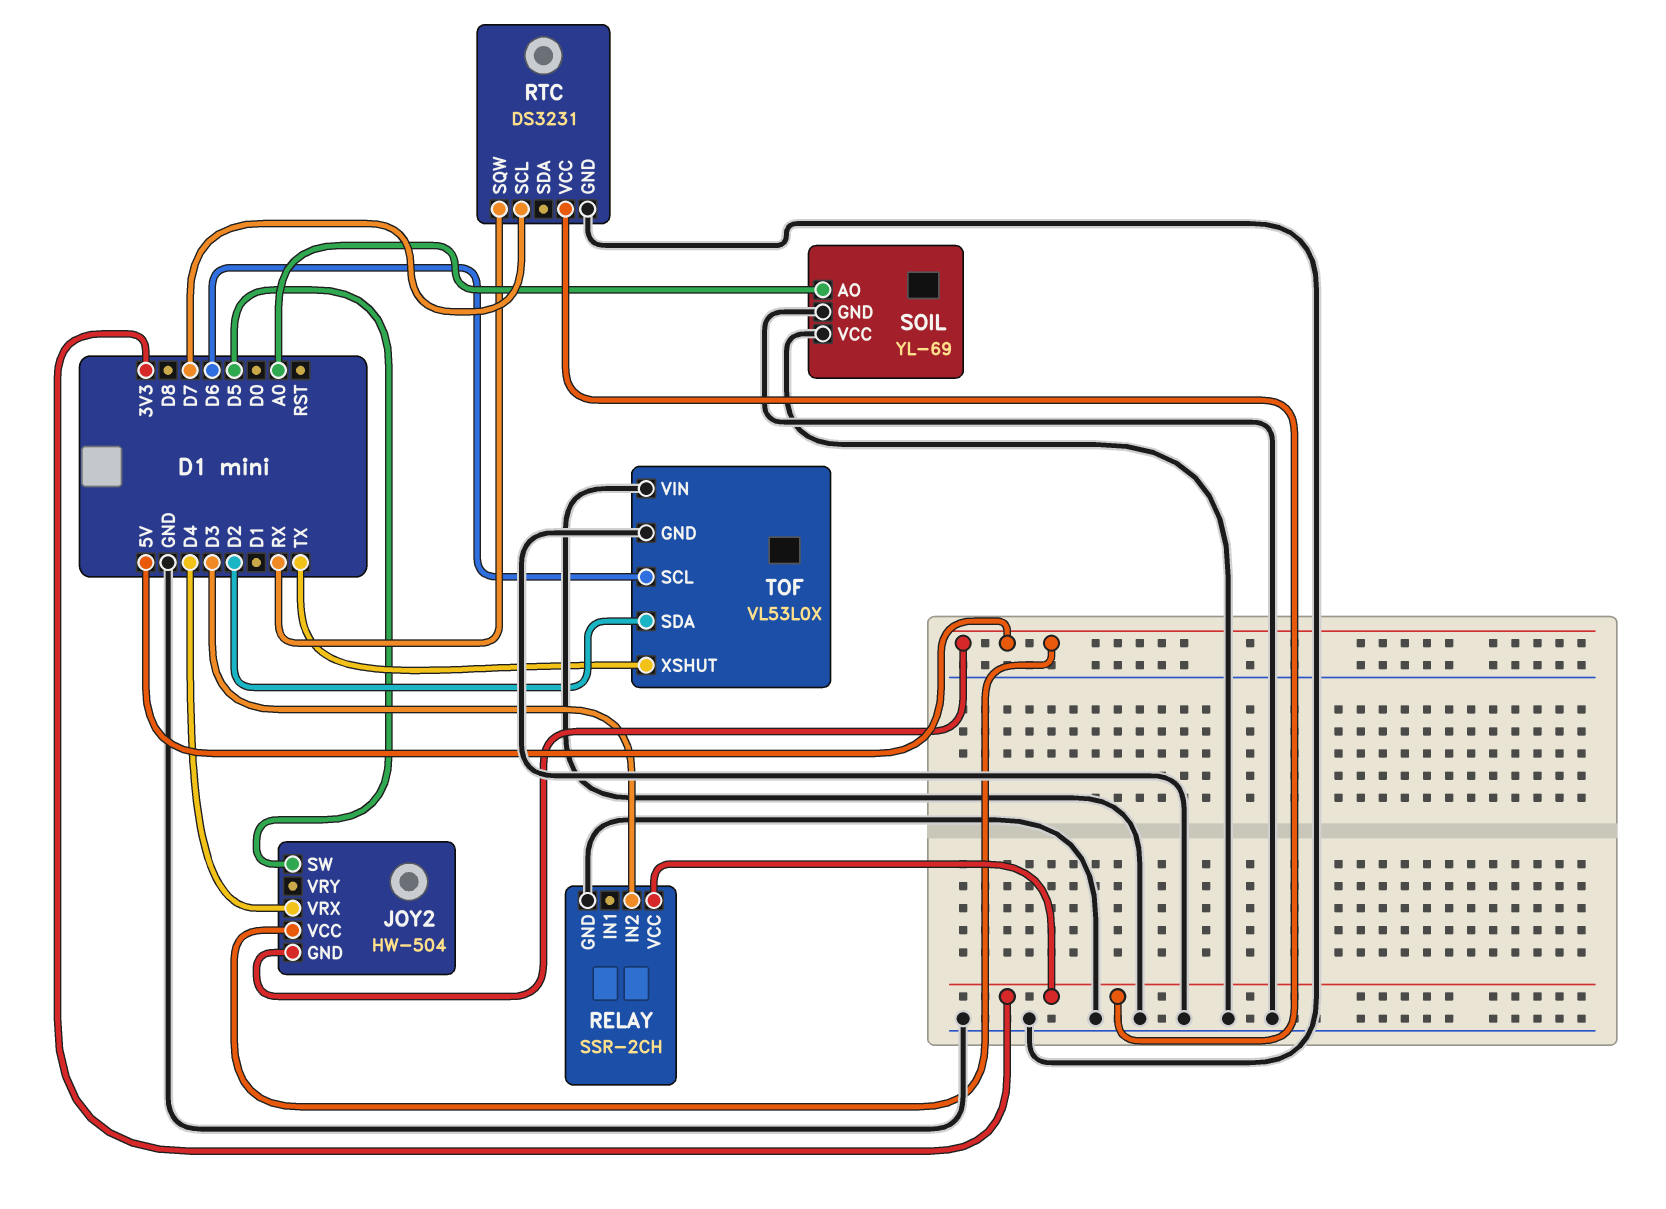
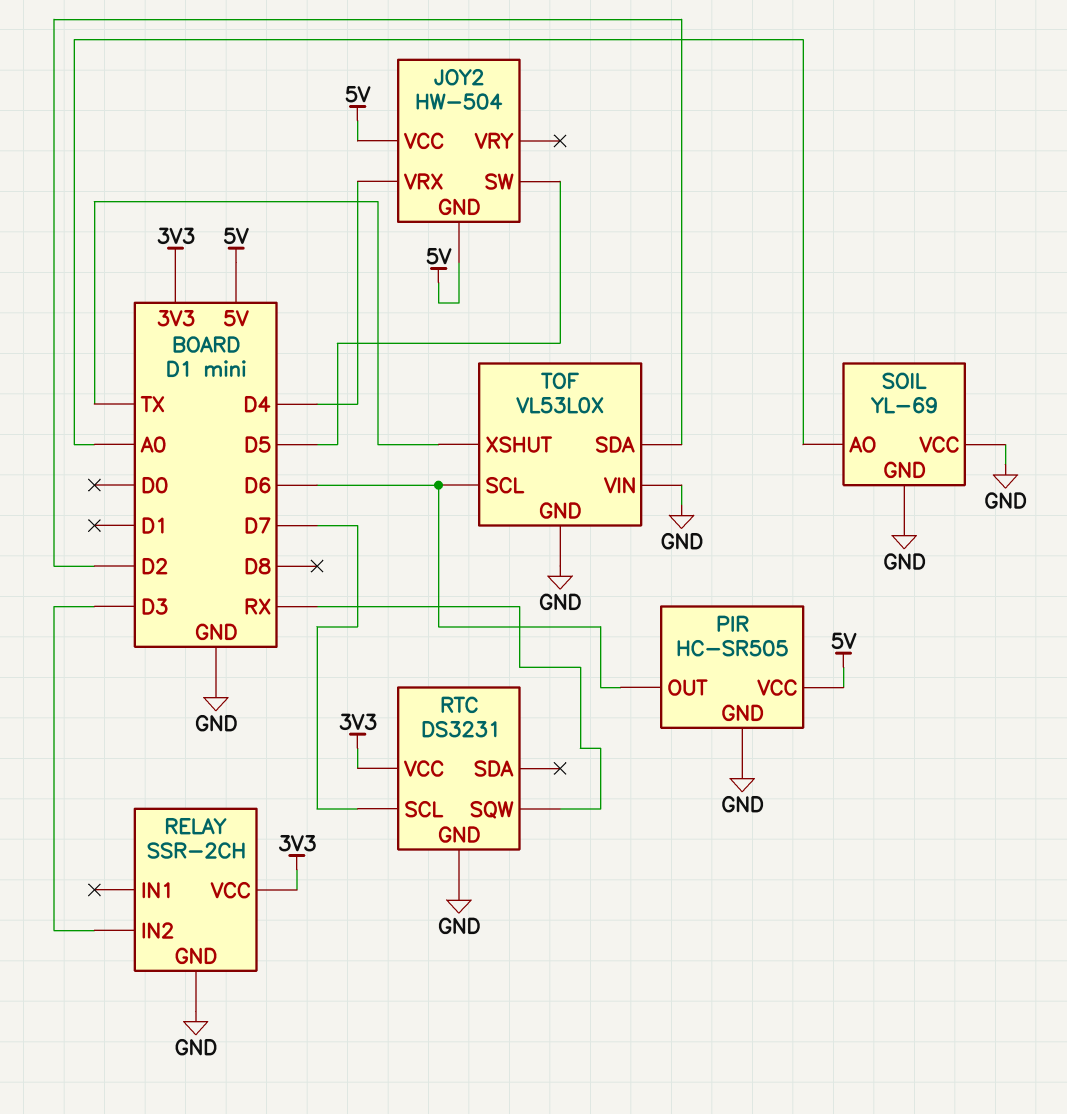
PIR: none -> HC-SR505
PIR pin GND: none -> GND
PIR pin OUT: none -> D6
PIR pin VCC: none -> 5V

